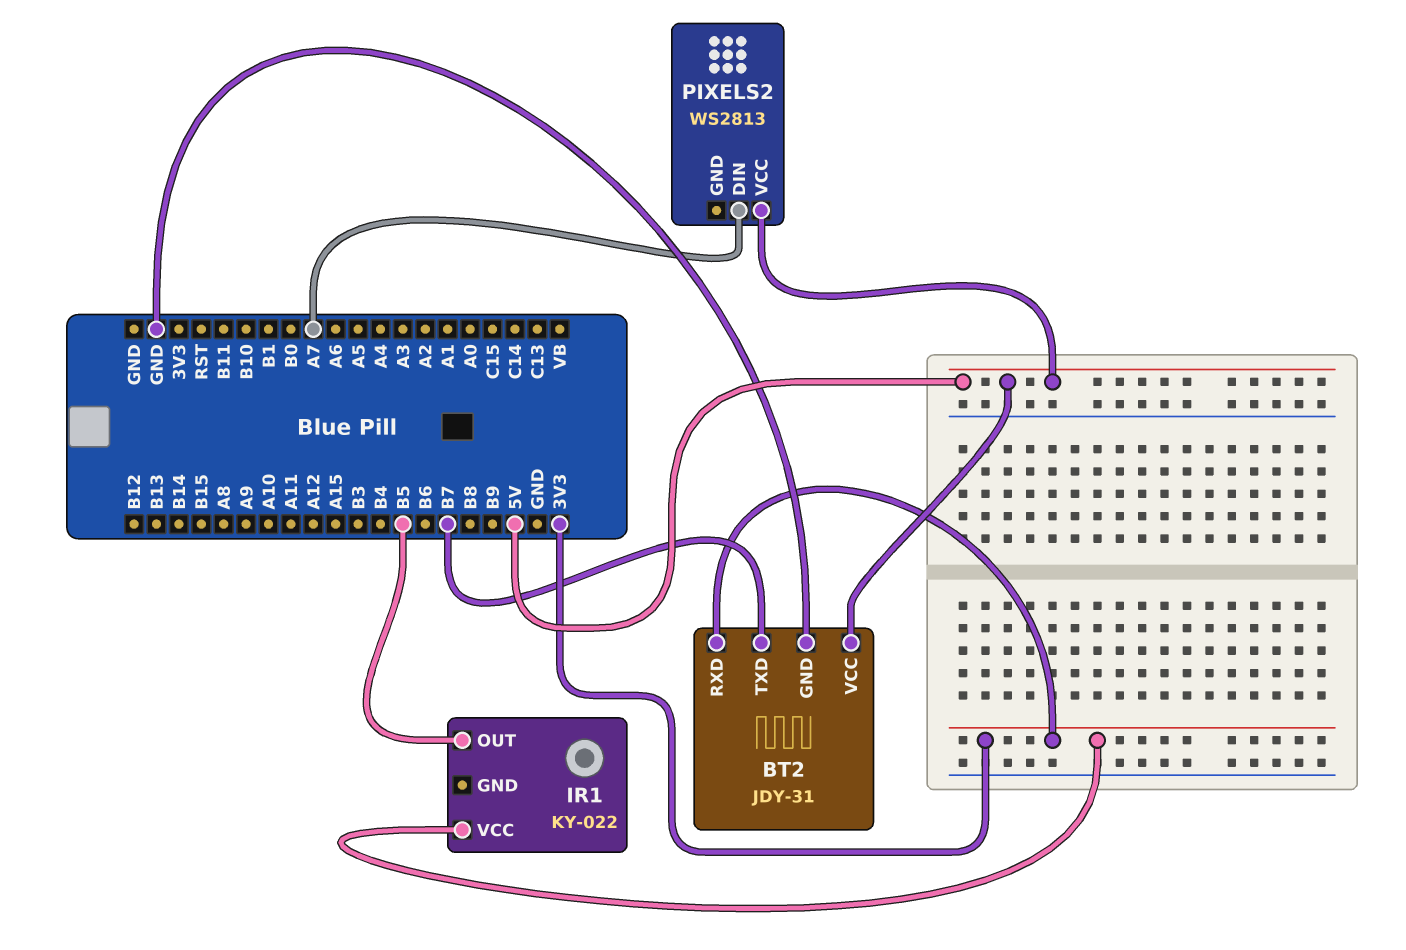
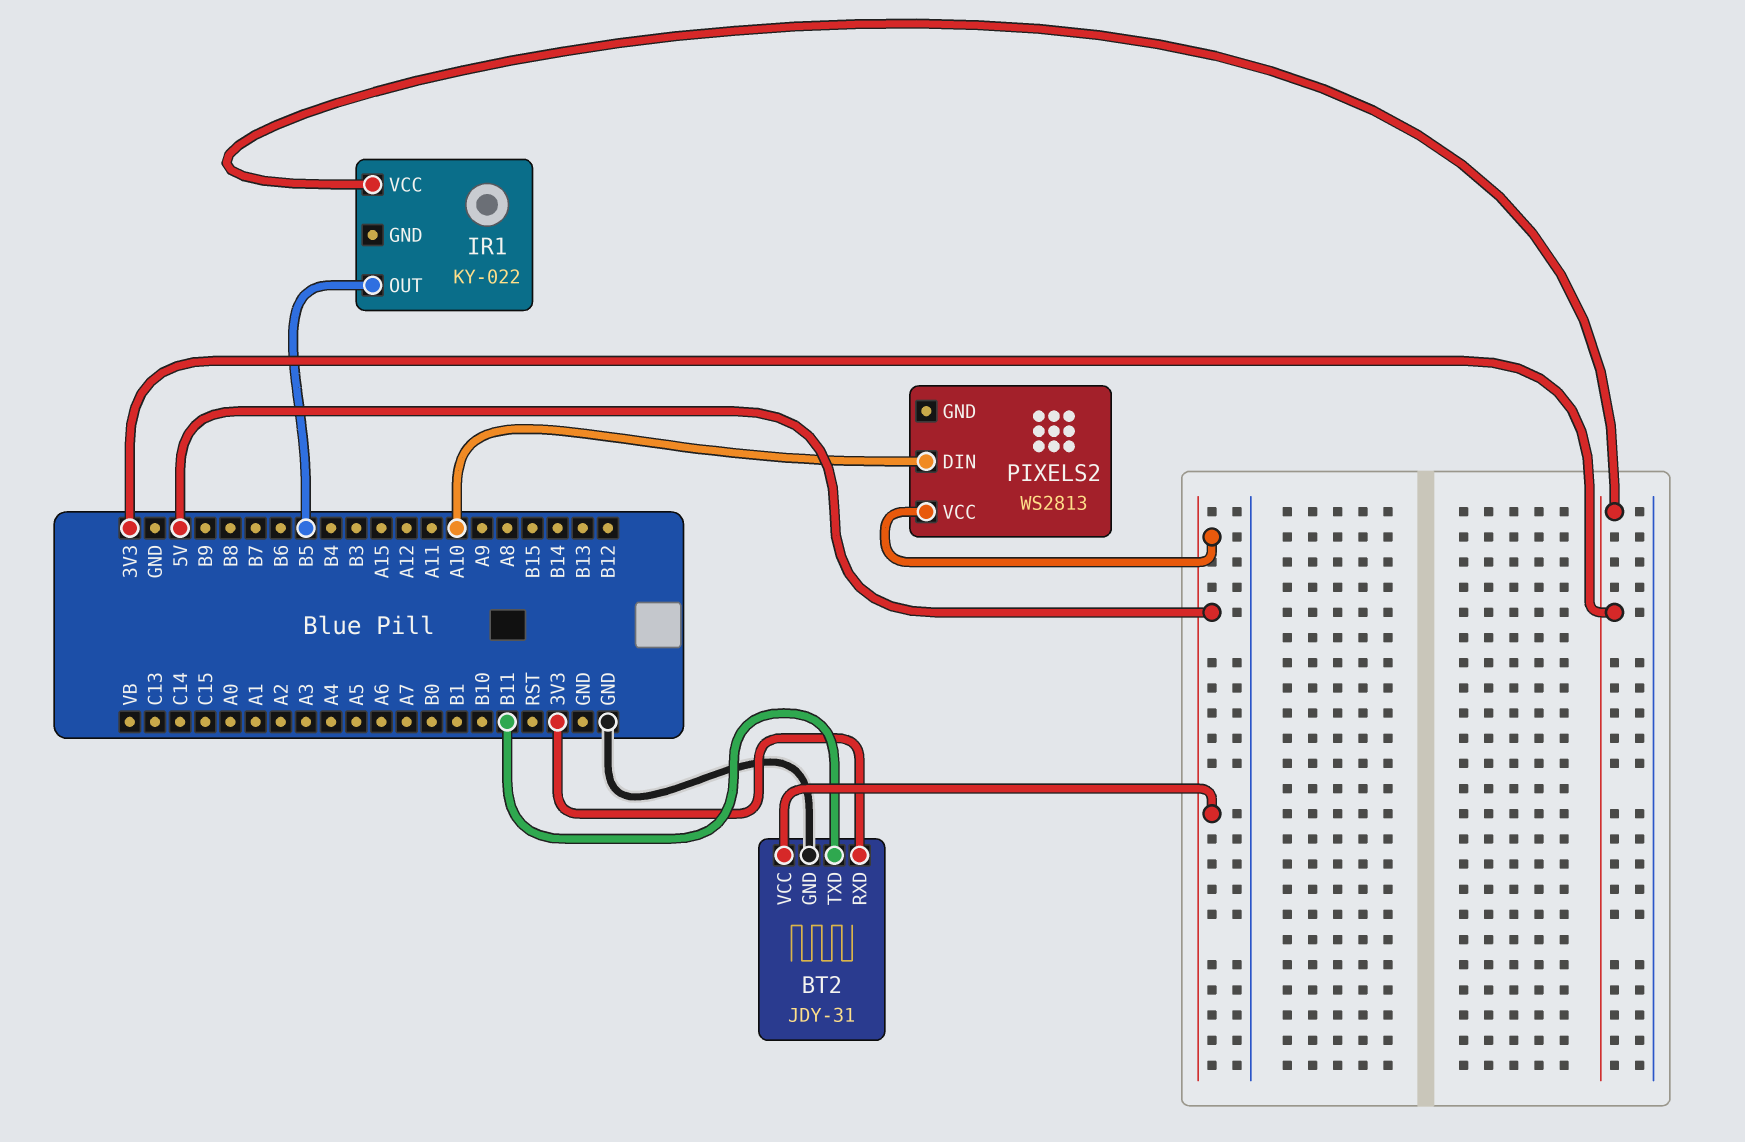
BT2 pin TXD: B7 -> B11
PIXELS2 pin DIN: A7 -> A10

